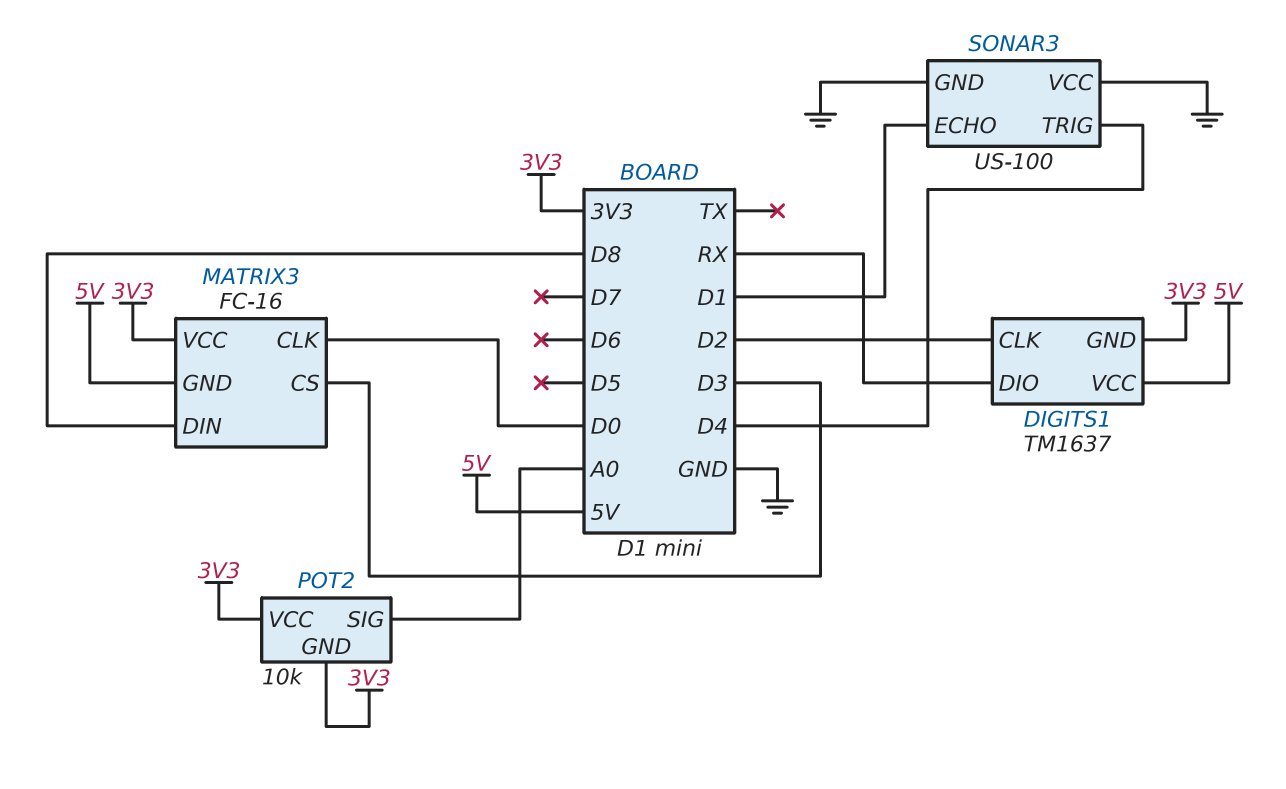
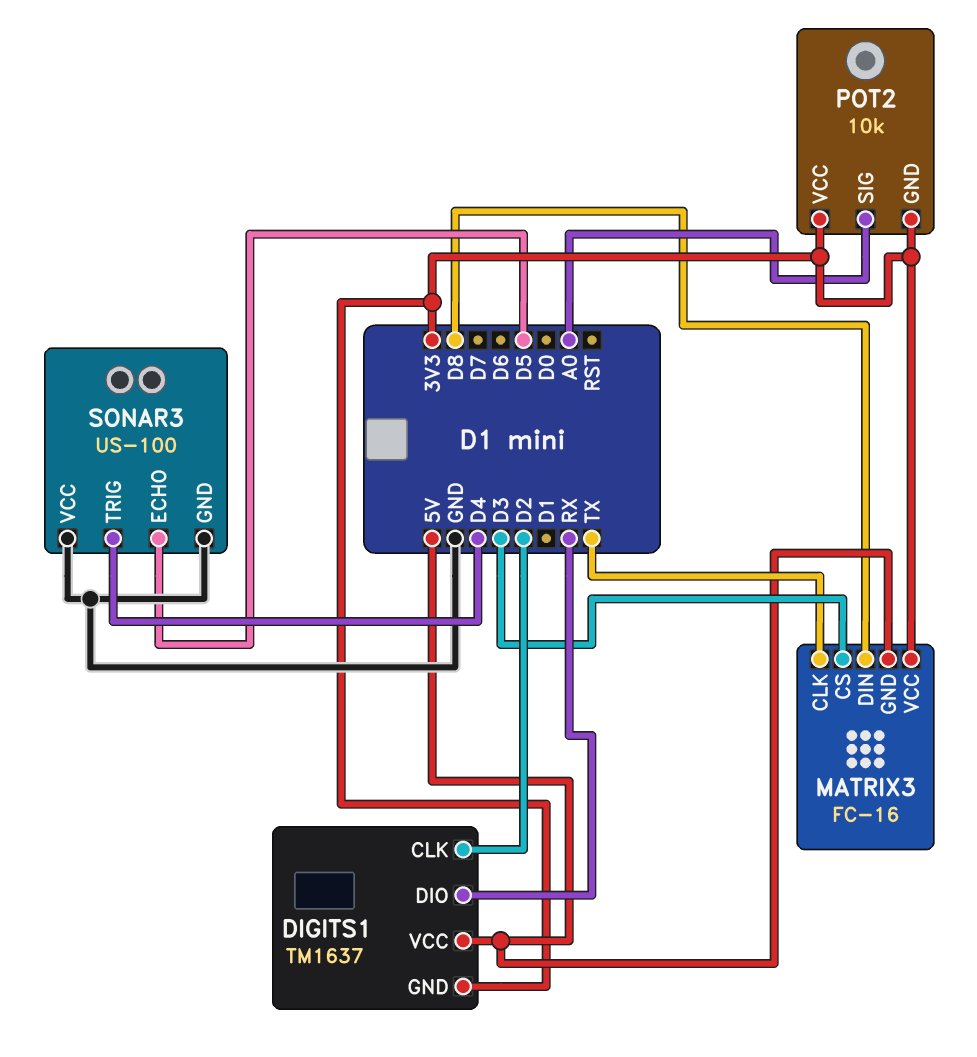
MATRIX3 pin CLK: D0 -> TX
SONAR3 pin ECHO: D1 -> D5

